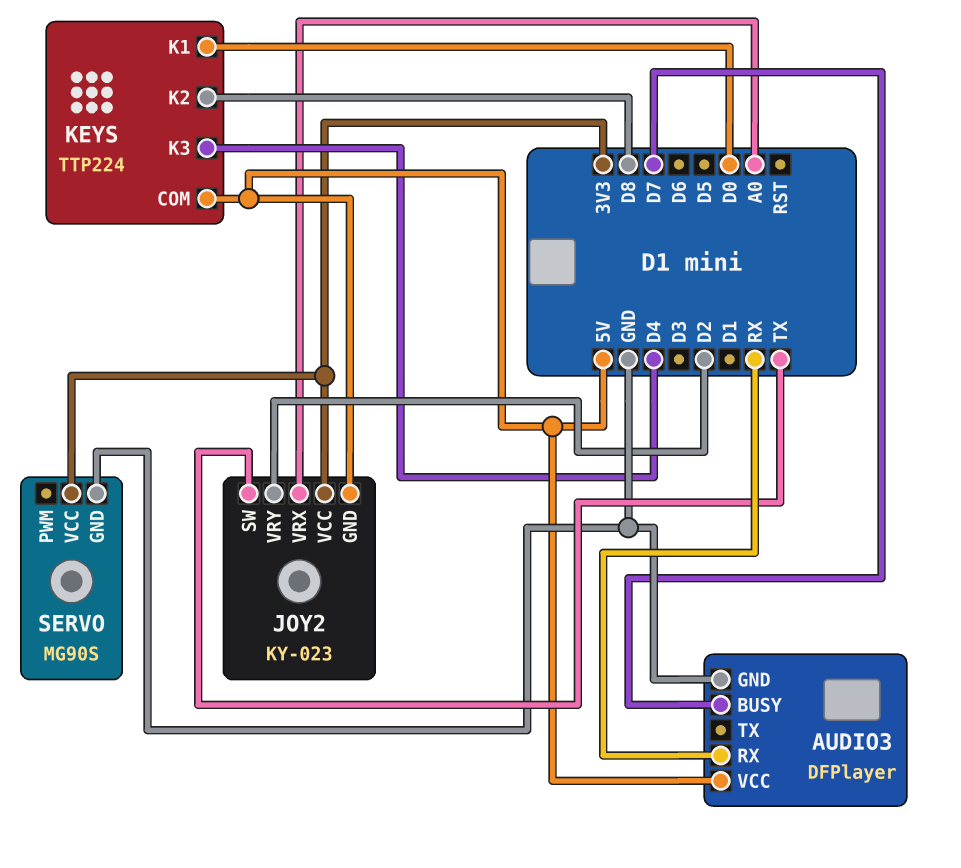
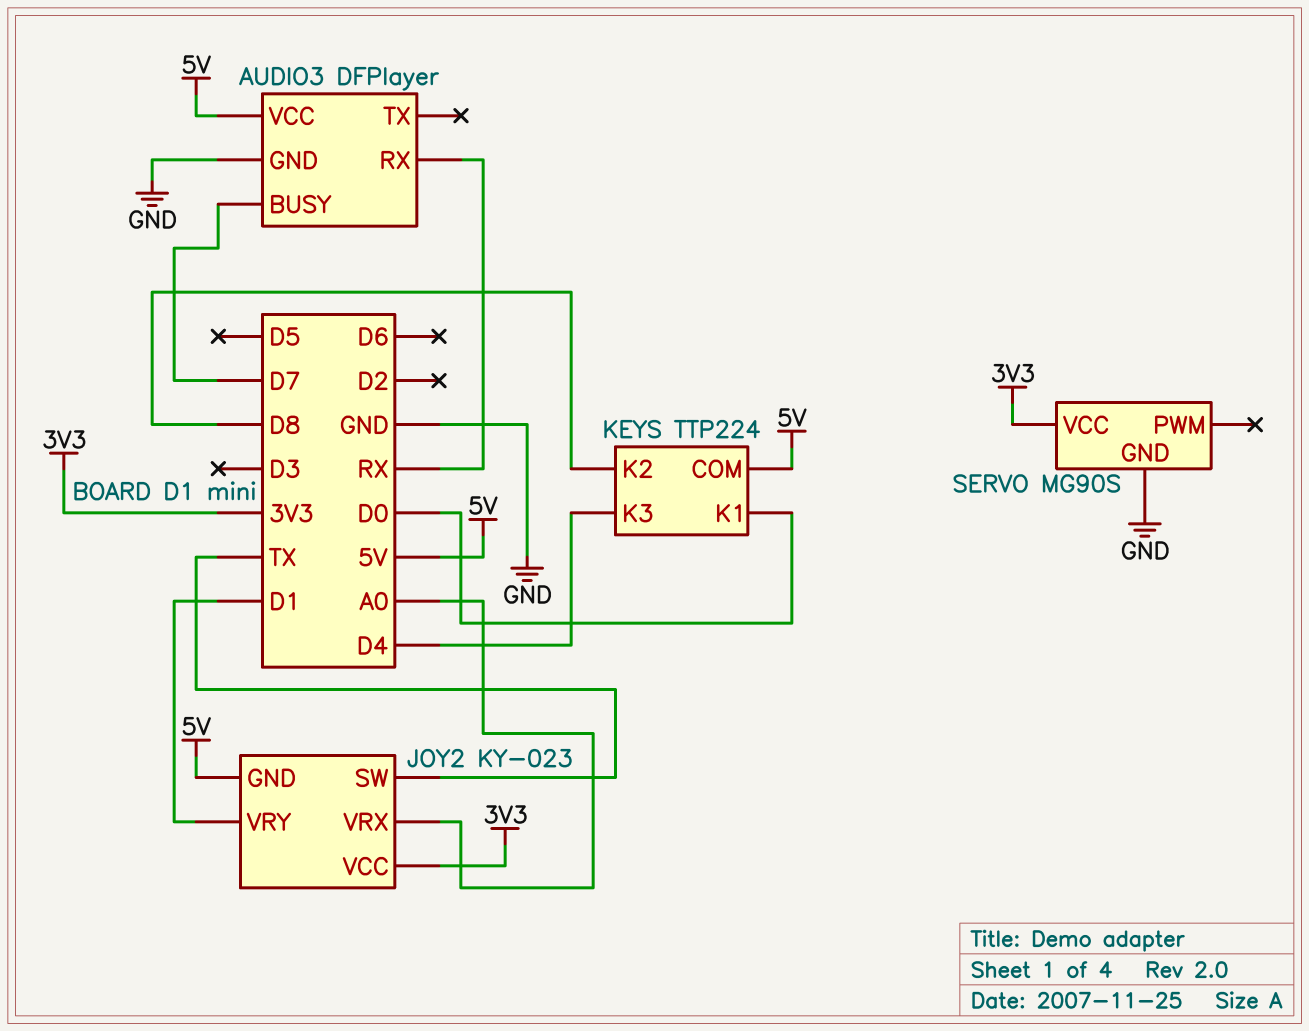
JOY2 pin VRY: D2 -> D1

